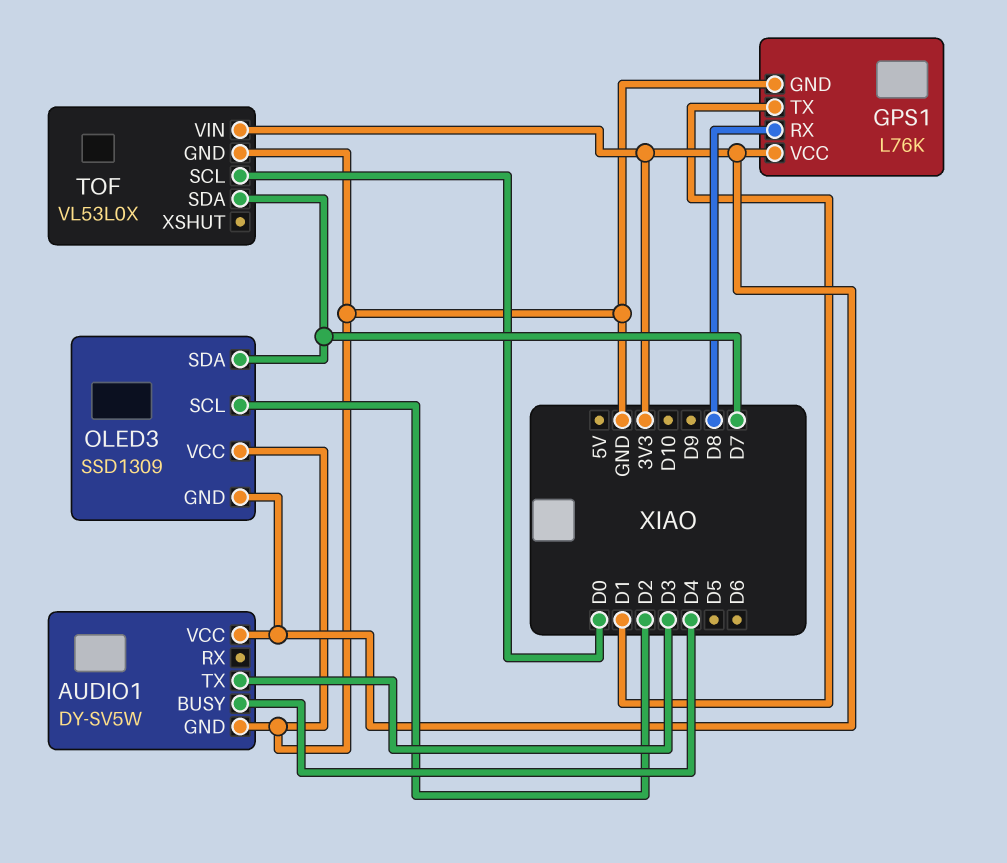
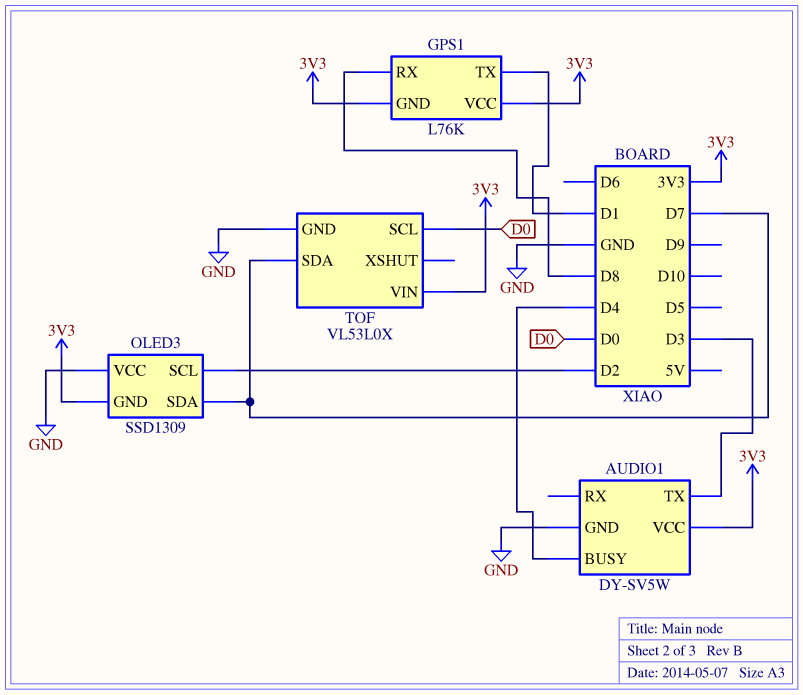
GPS1 pin GND: GND -> 3V3

